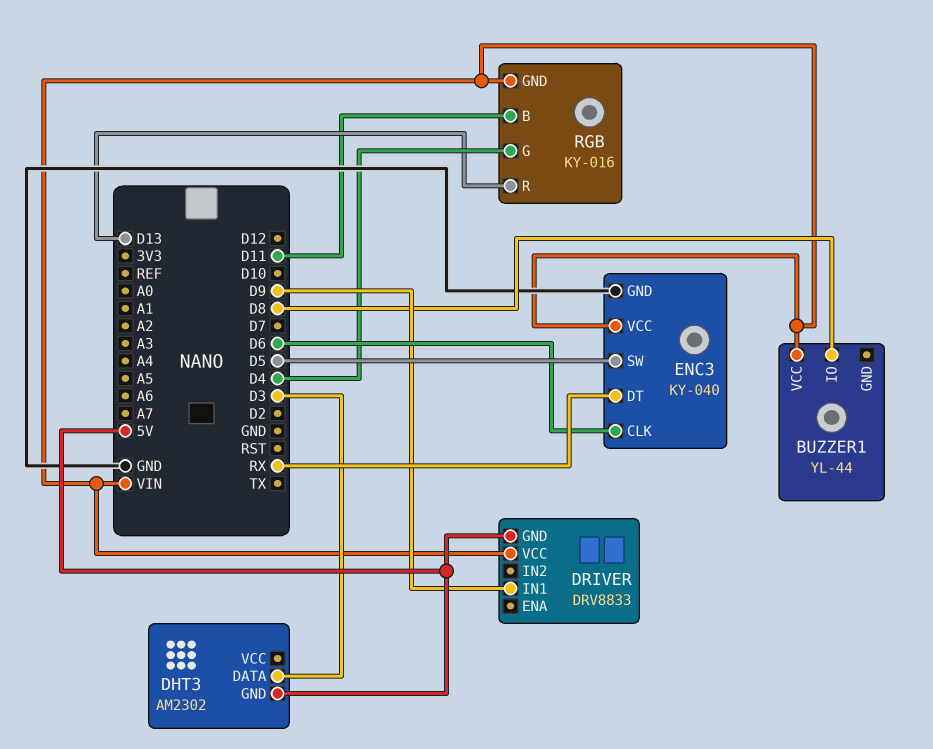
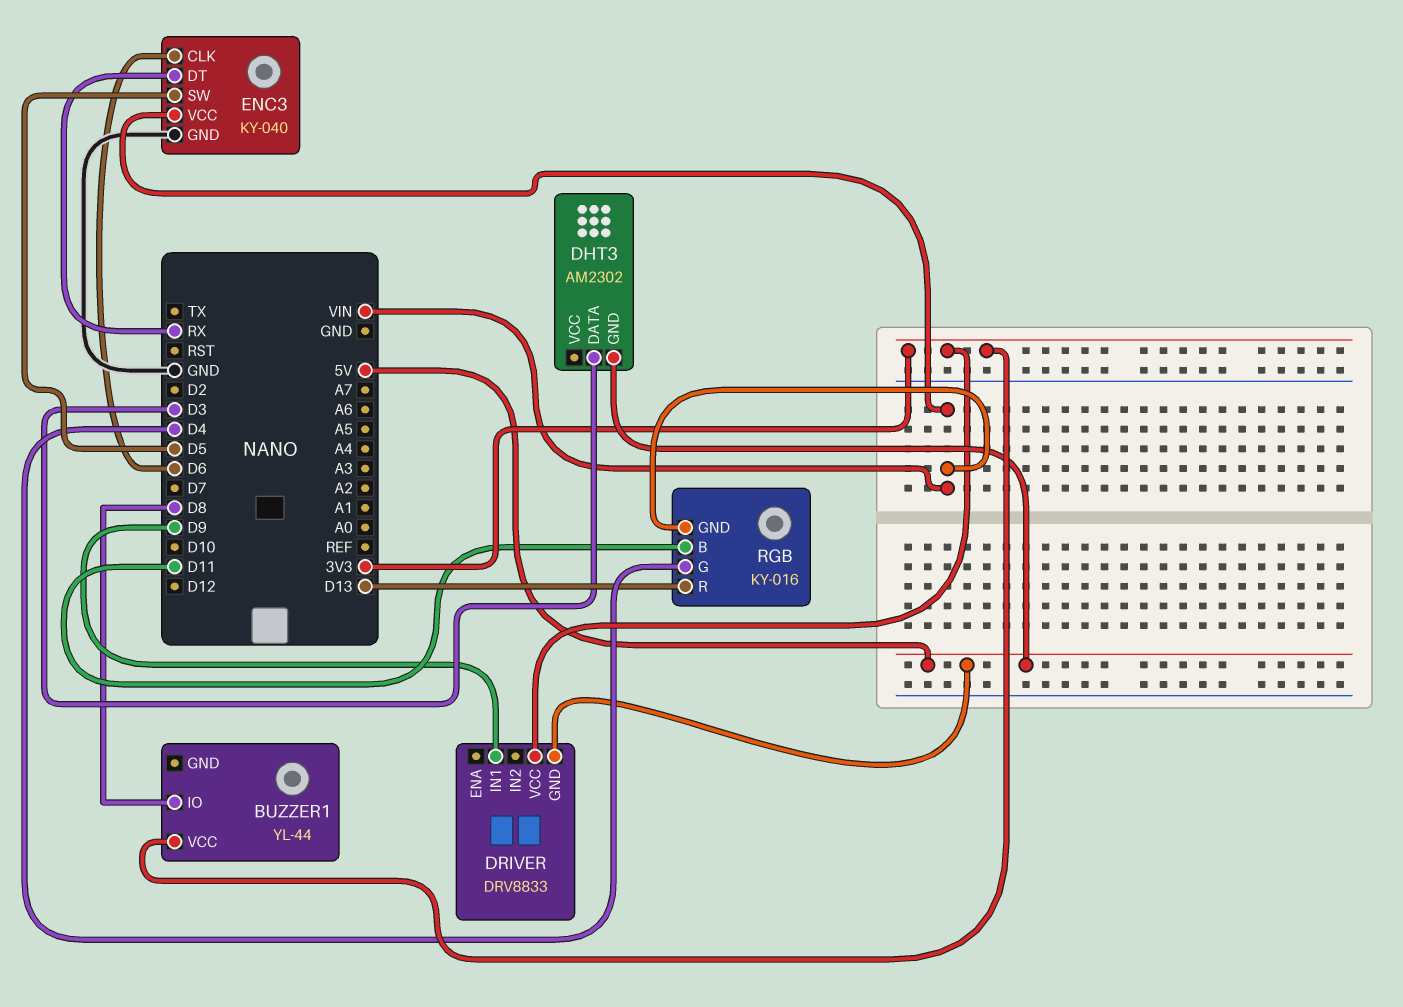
BUZZER1 pin VCC: VIN -> 3V3
DRIVER pin VCC: VIN -> 3V3

